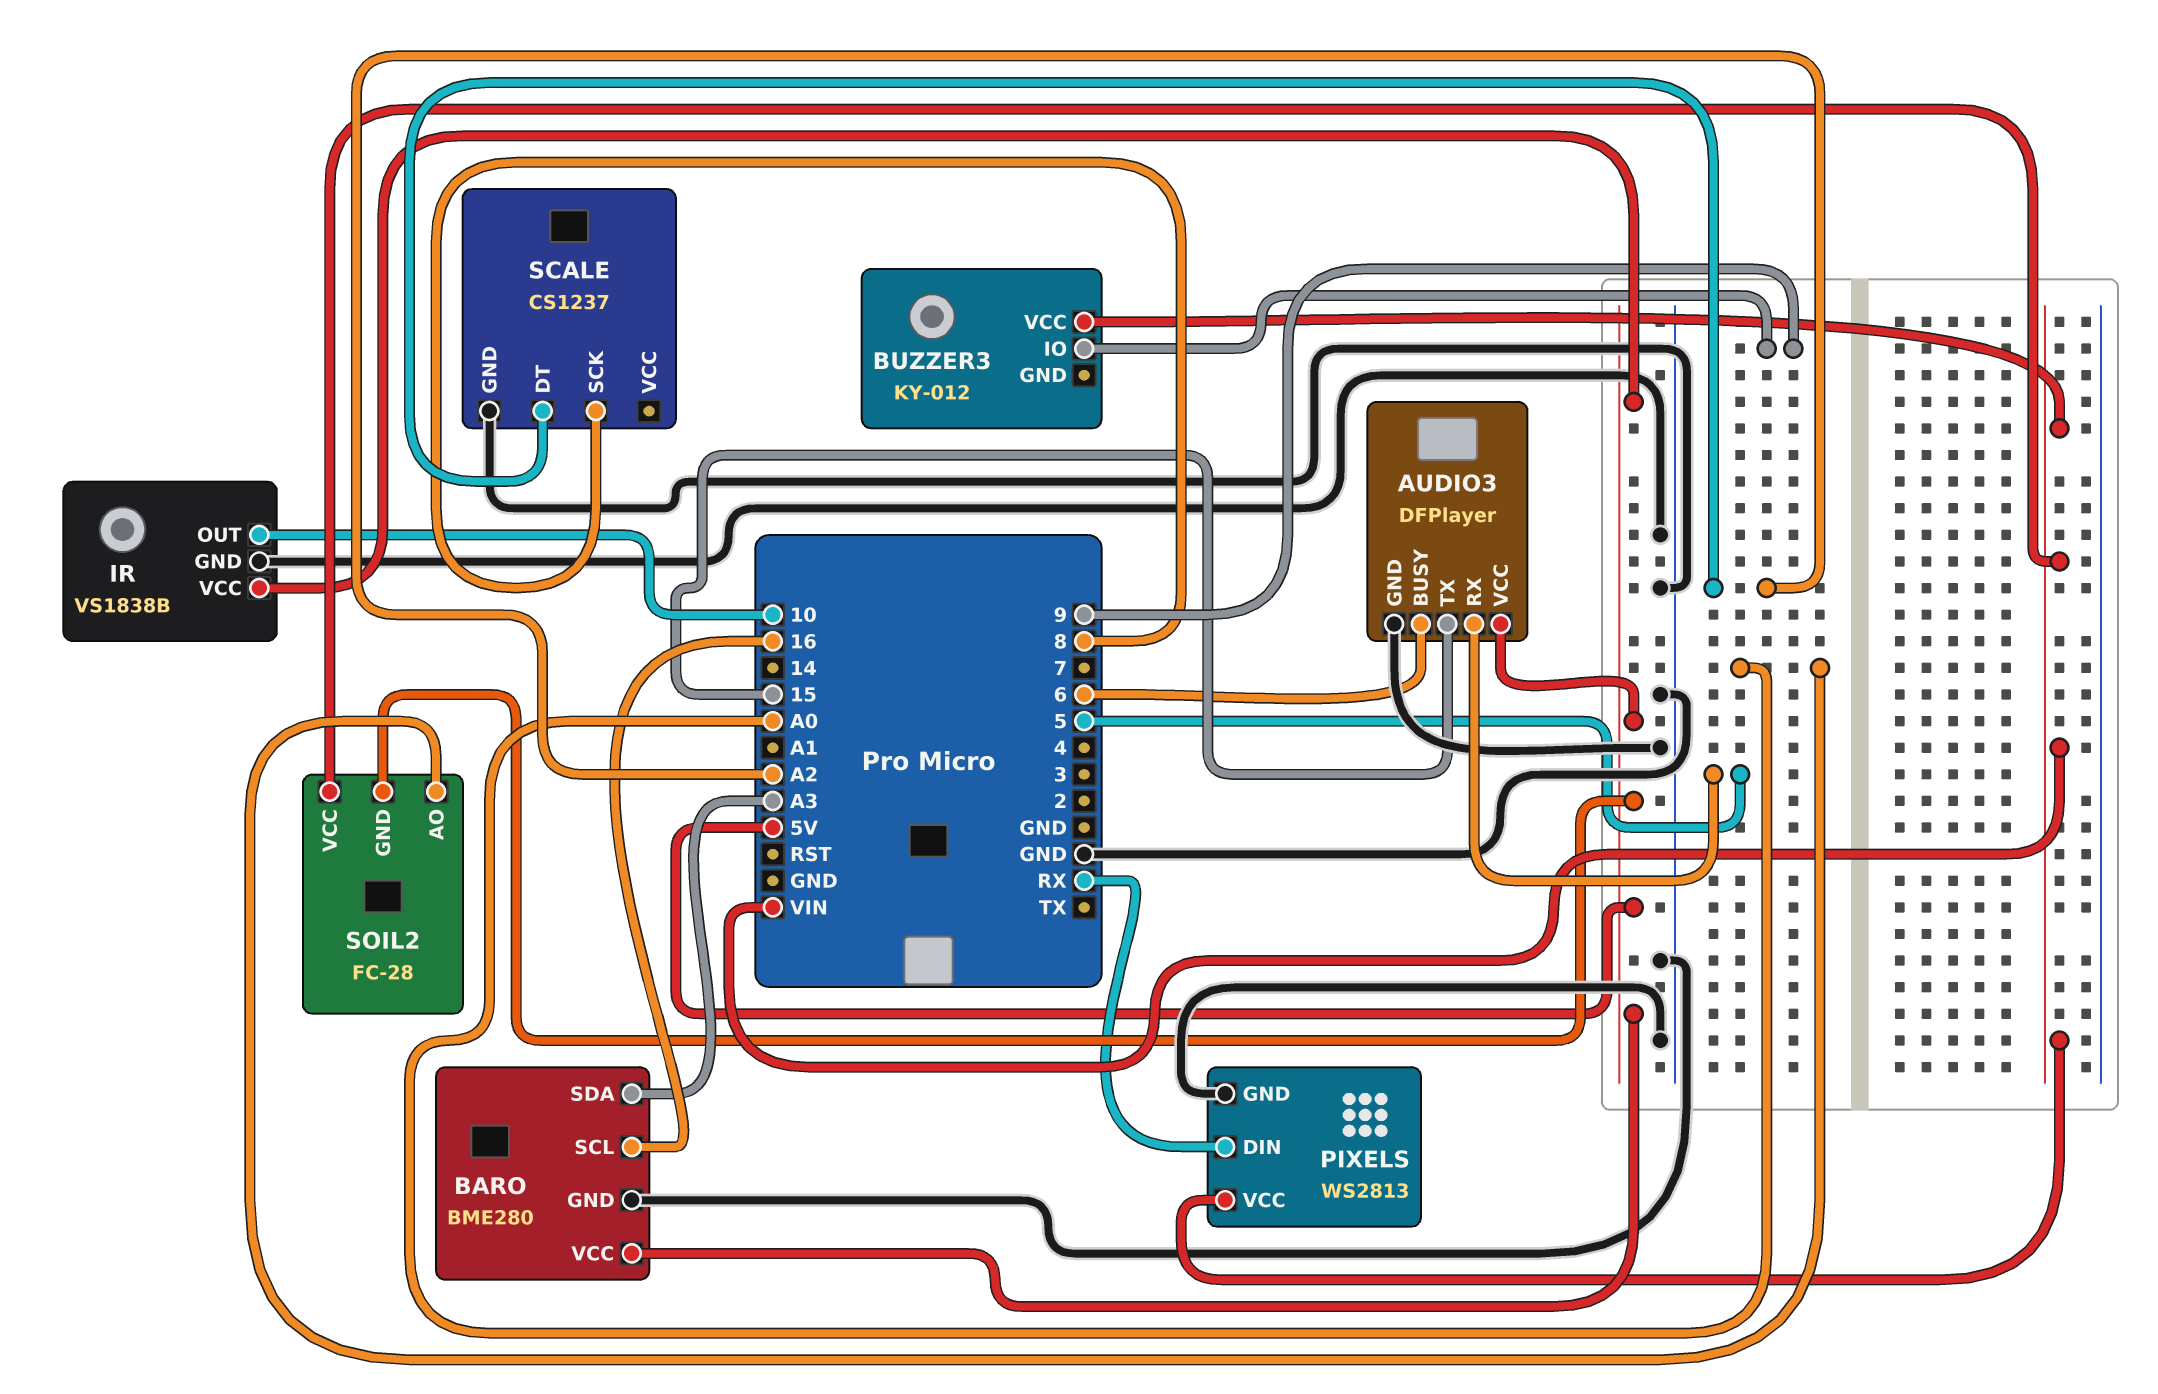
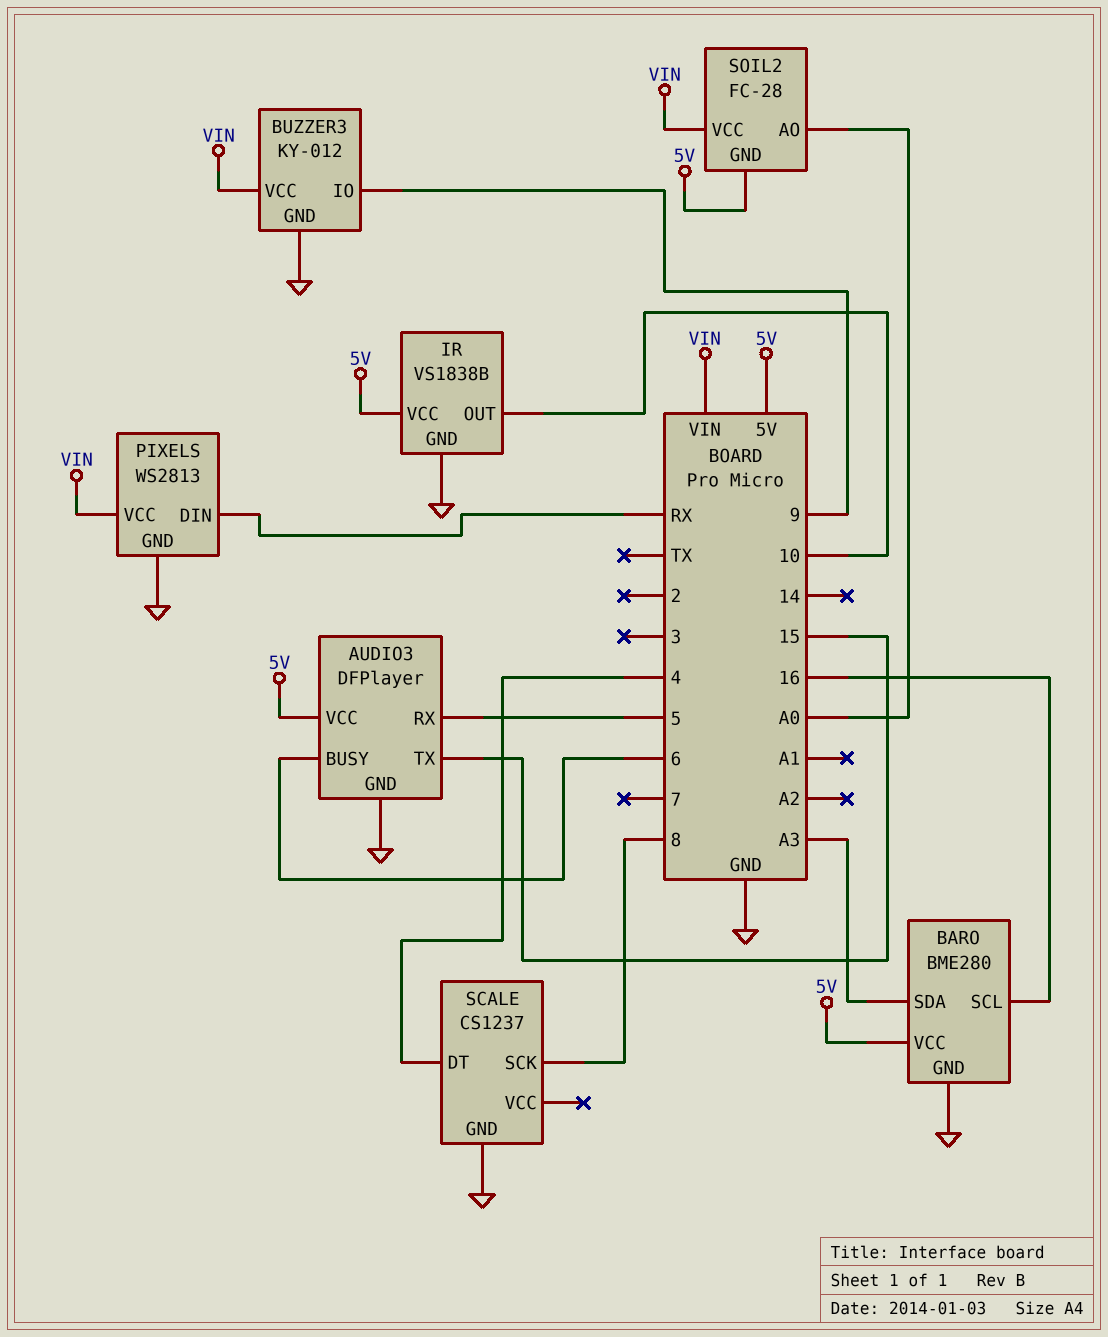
BUZZER3 pin GND: none -> GND
SCALE pin DT: A2 -> 4

